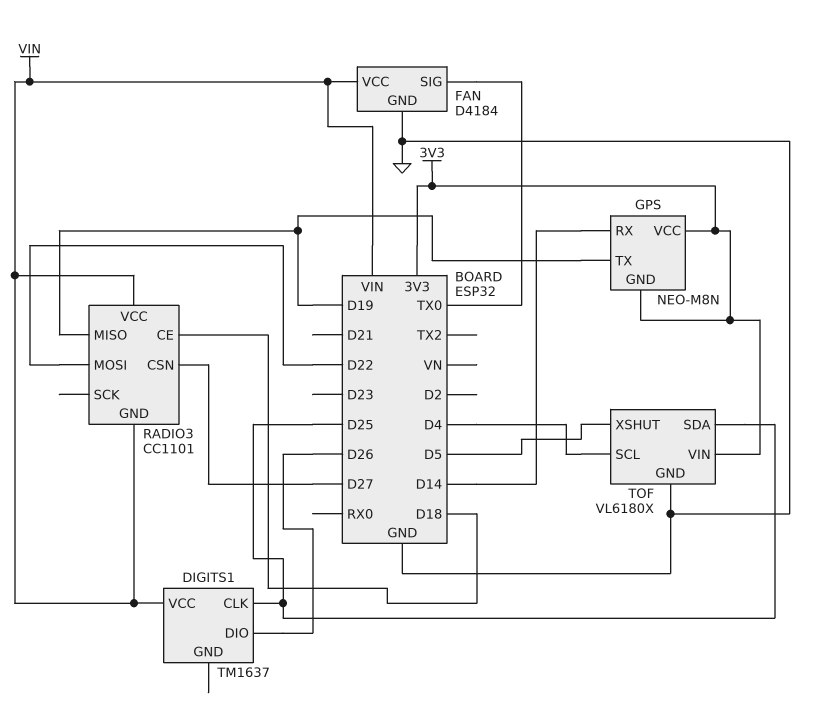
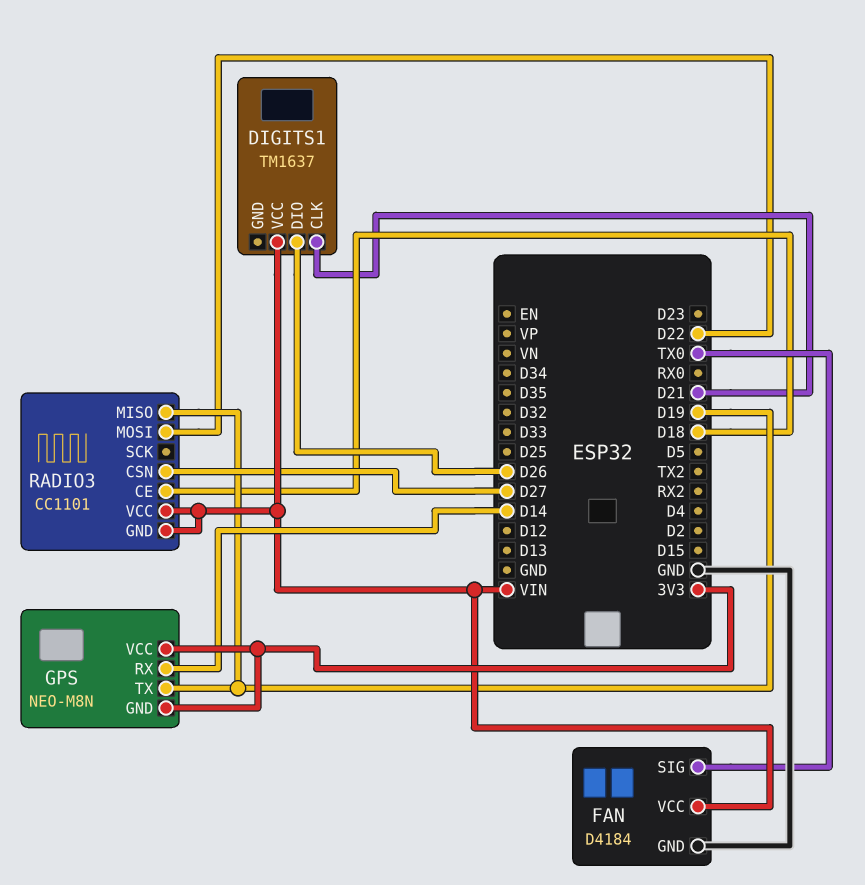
DIGITS1 pin CLK: D25 -> D21
TOF: VL6180X -> none
TOF pin GND: GND -> none
TOF pin SCL: D4 -> none
TOF pin SDA: D25 -> none
TOF pin VIN: 3V3 -> none
TOF pin XSHUT: D5 -> none

